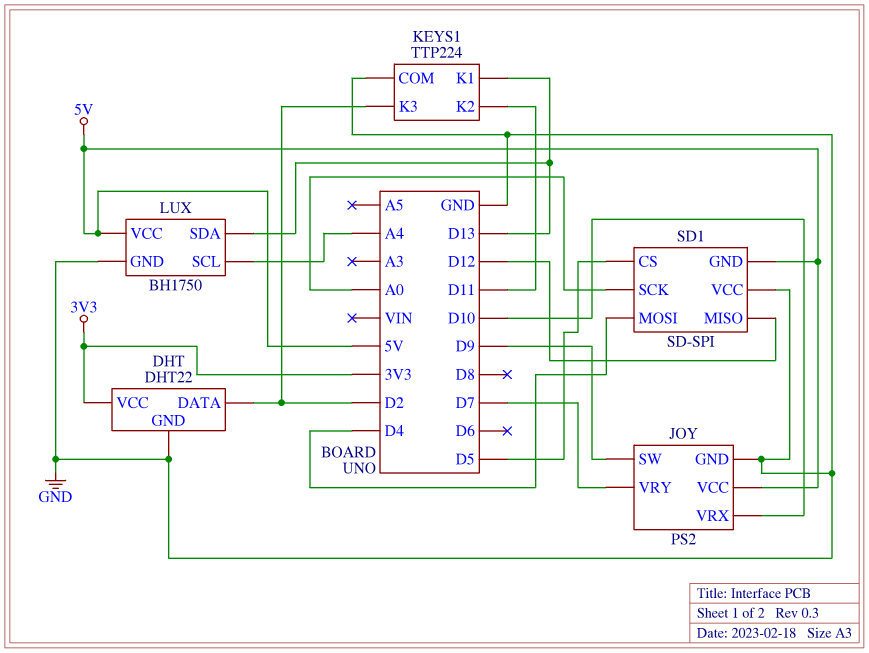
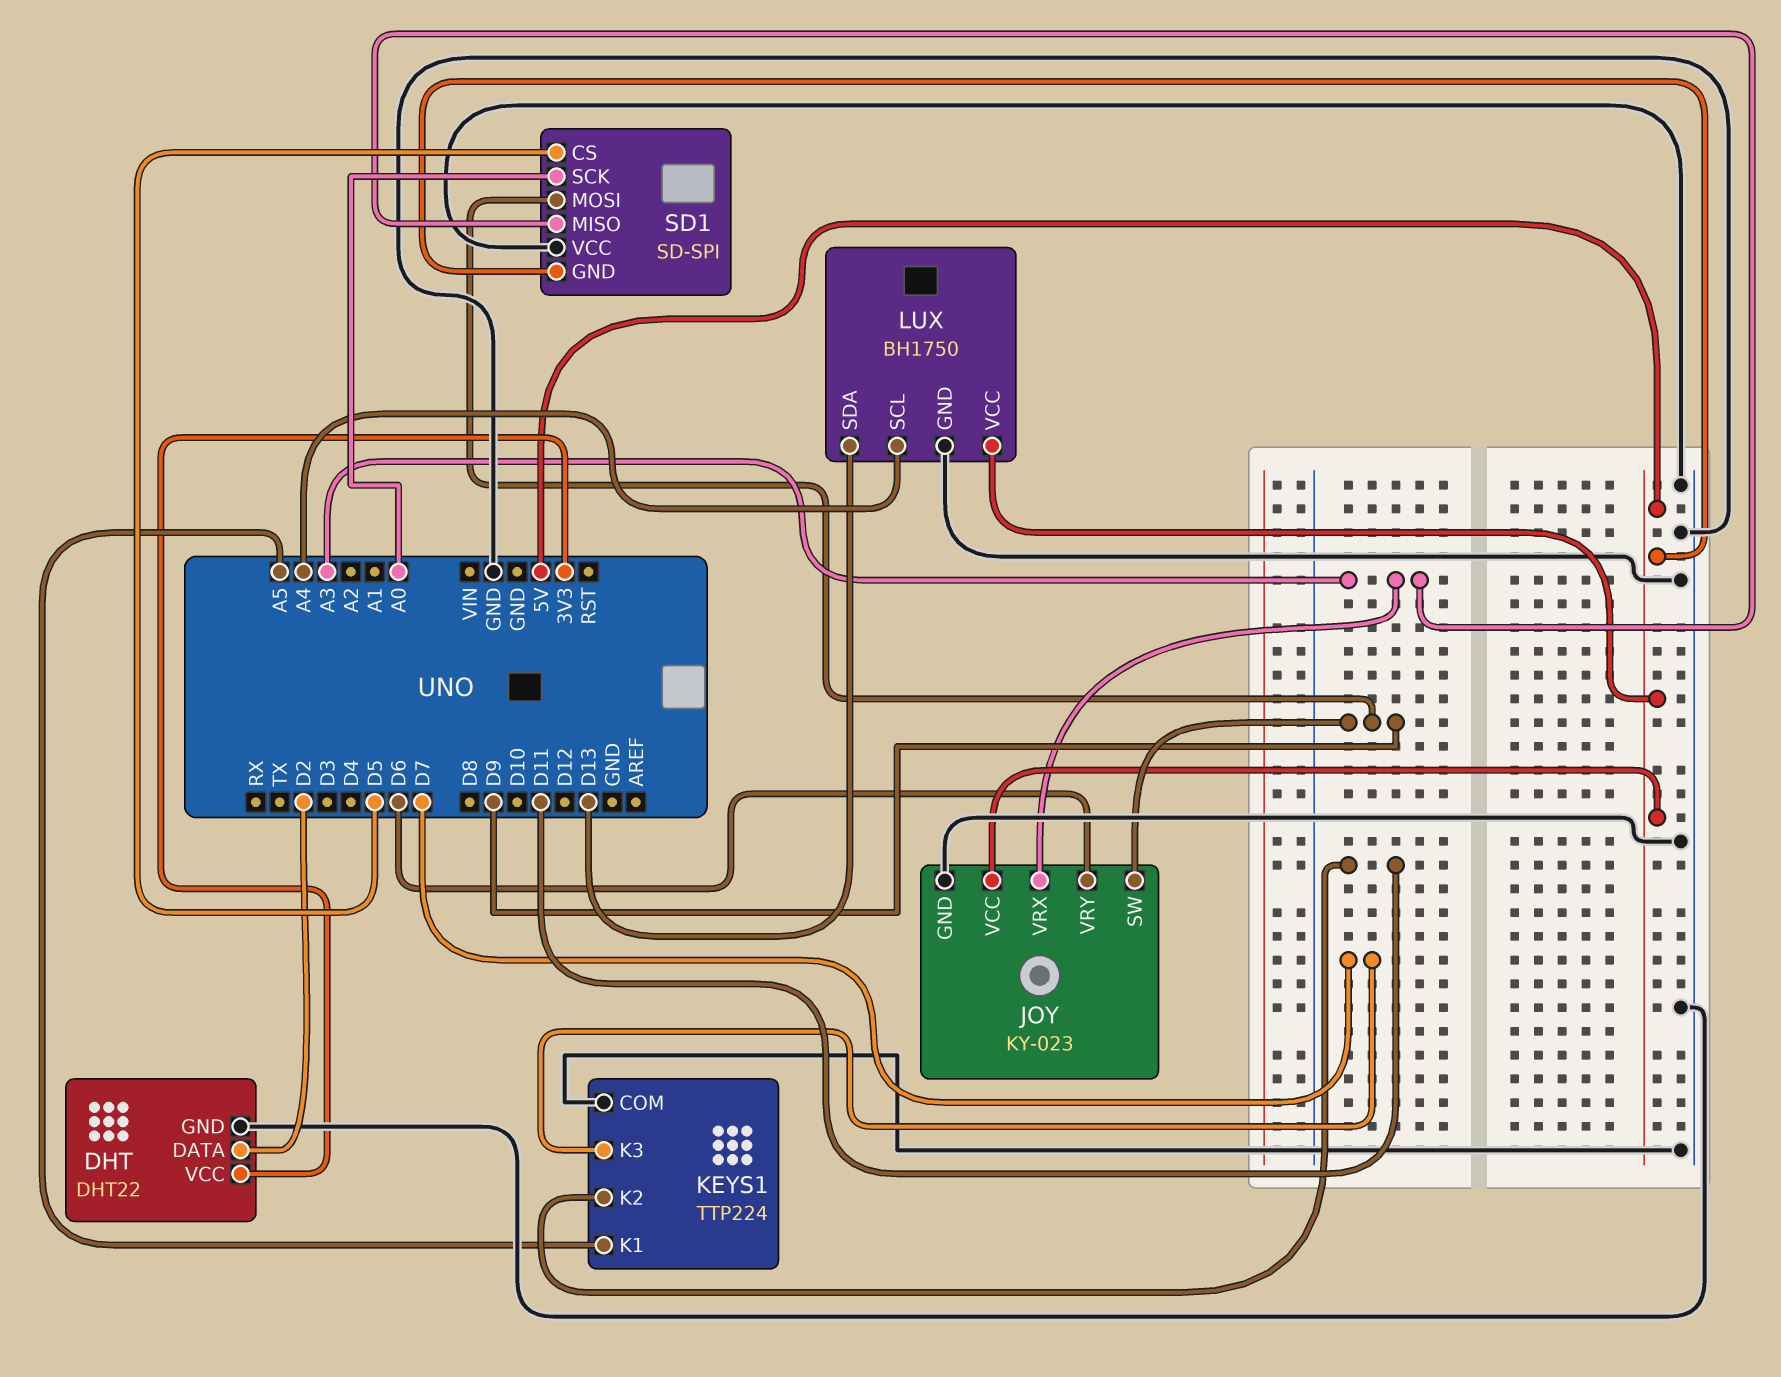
JOY: PS2 -> KY-023
JOY pin VRX: D10 -> A3
JOY pin VRY: D7 -> D6
KEYS1 pin K1: D13 -> A5
KEYS1 pin K3: D2 -> D7
SD1 pin MISO: D12 -> A3
SD1 pin MOSI: D4 -> D9

